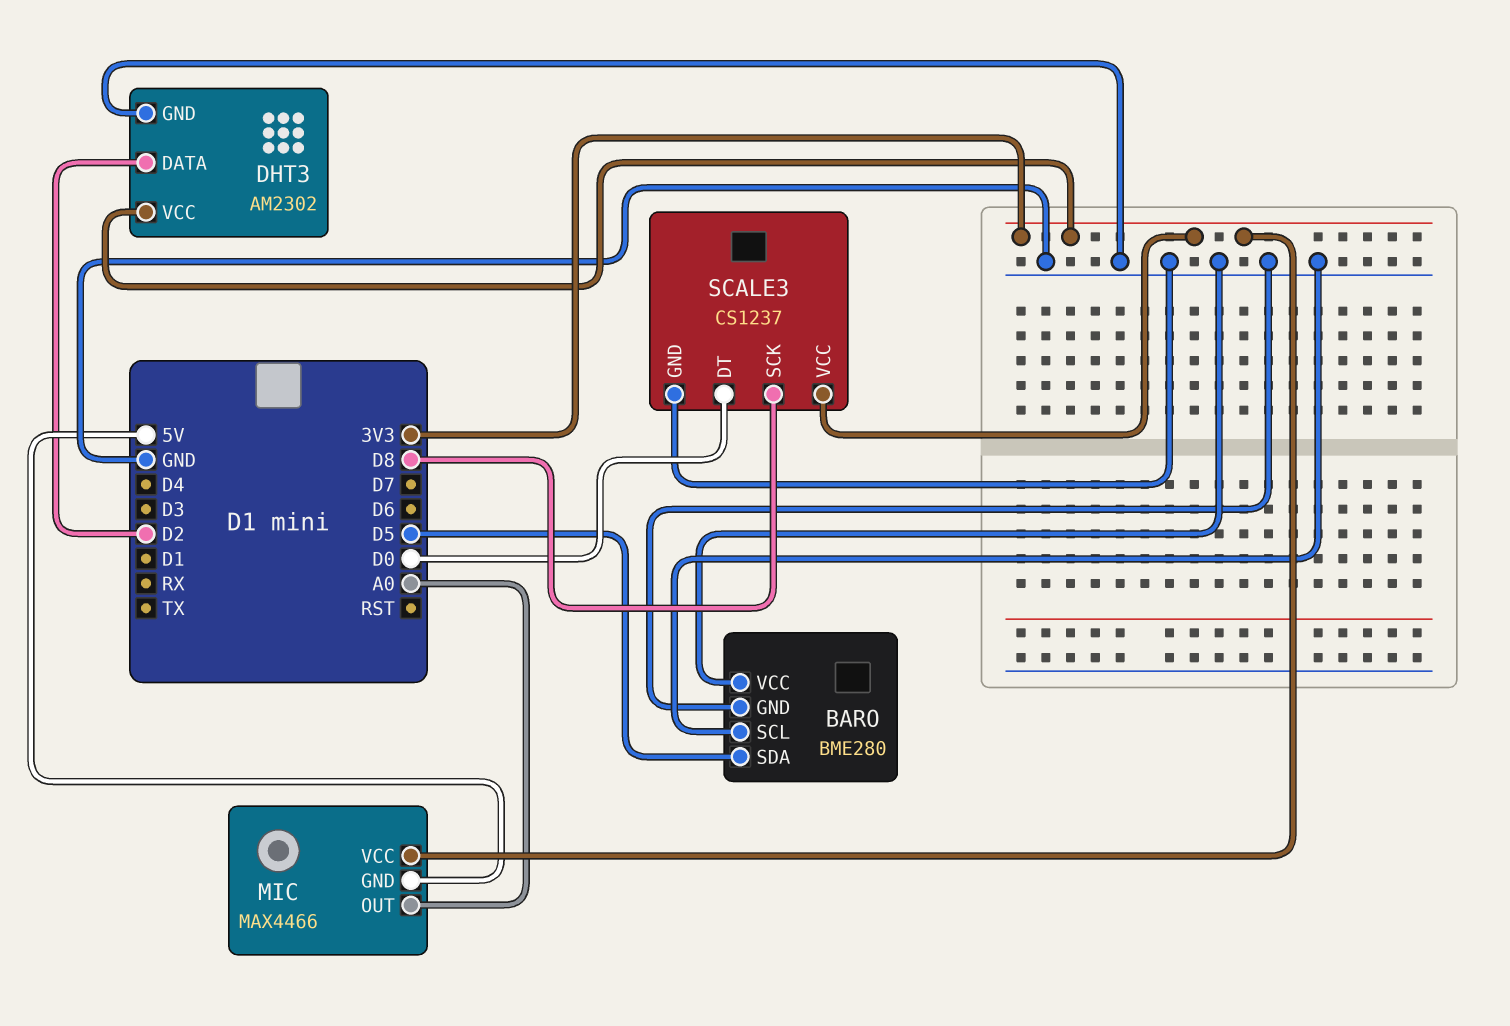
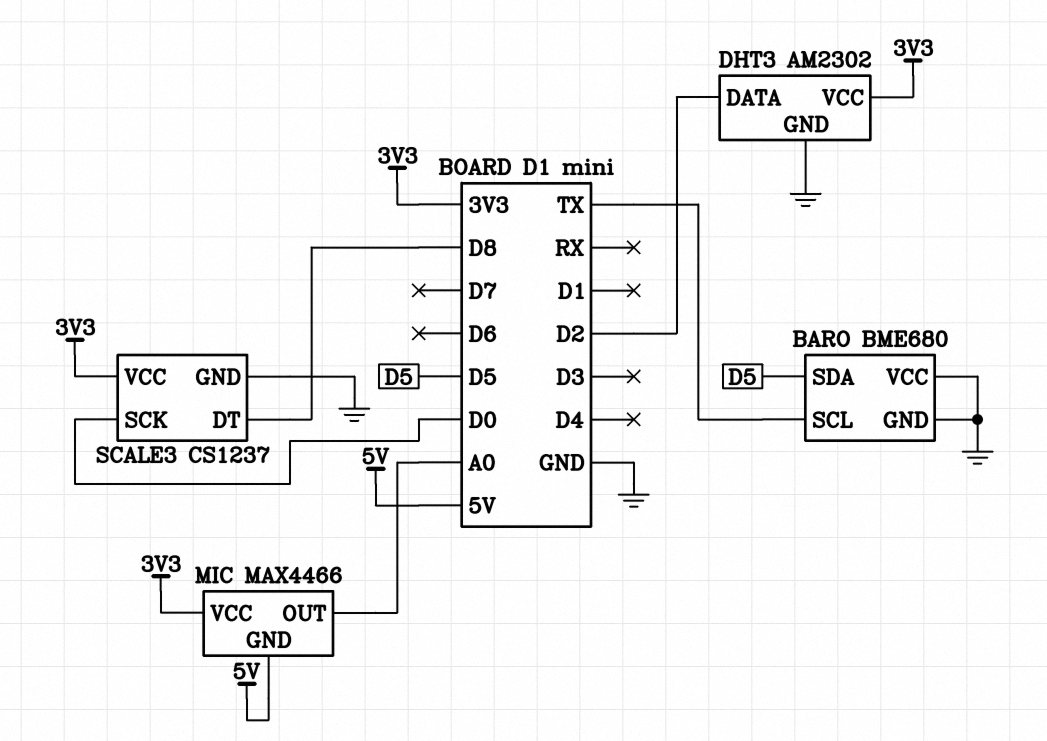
BARO: BME280 -> BME680
BARO pin SCL: GND -> TX
SCALE3 pin DT: D0 -> D8
SCALE3 pin SCK: D8 -> D0

